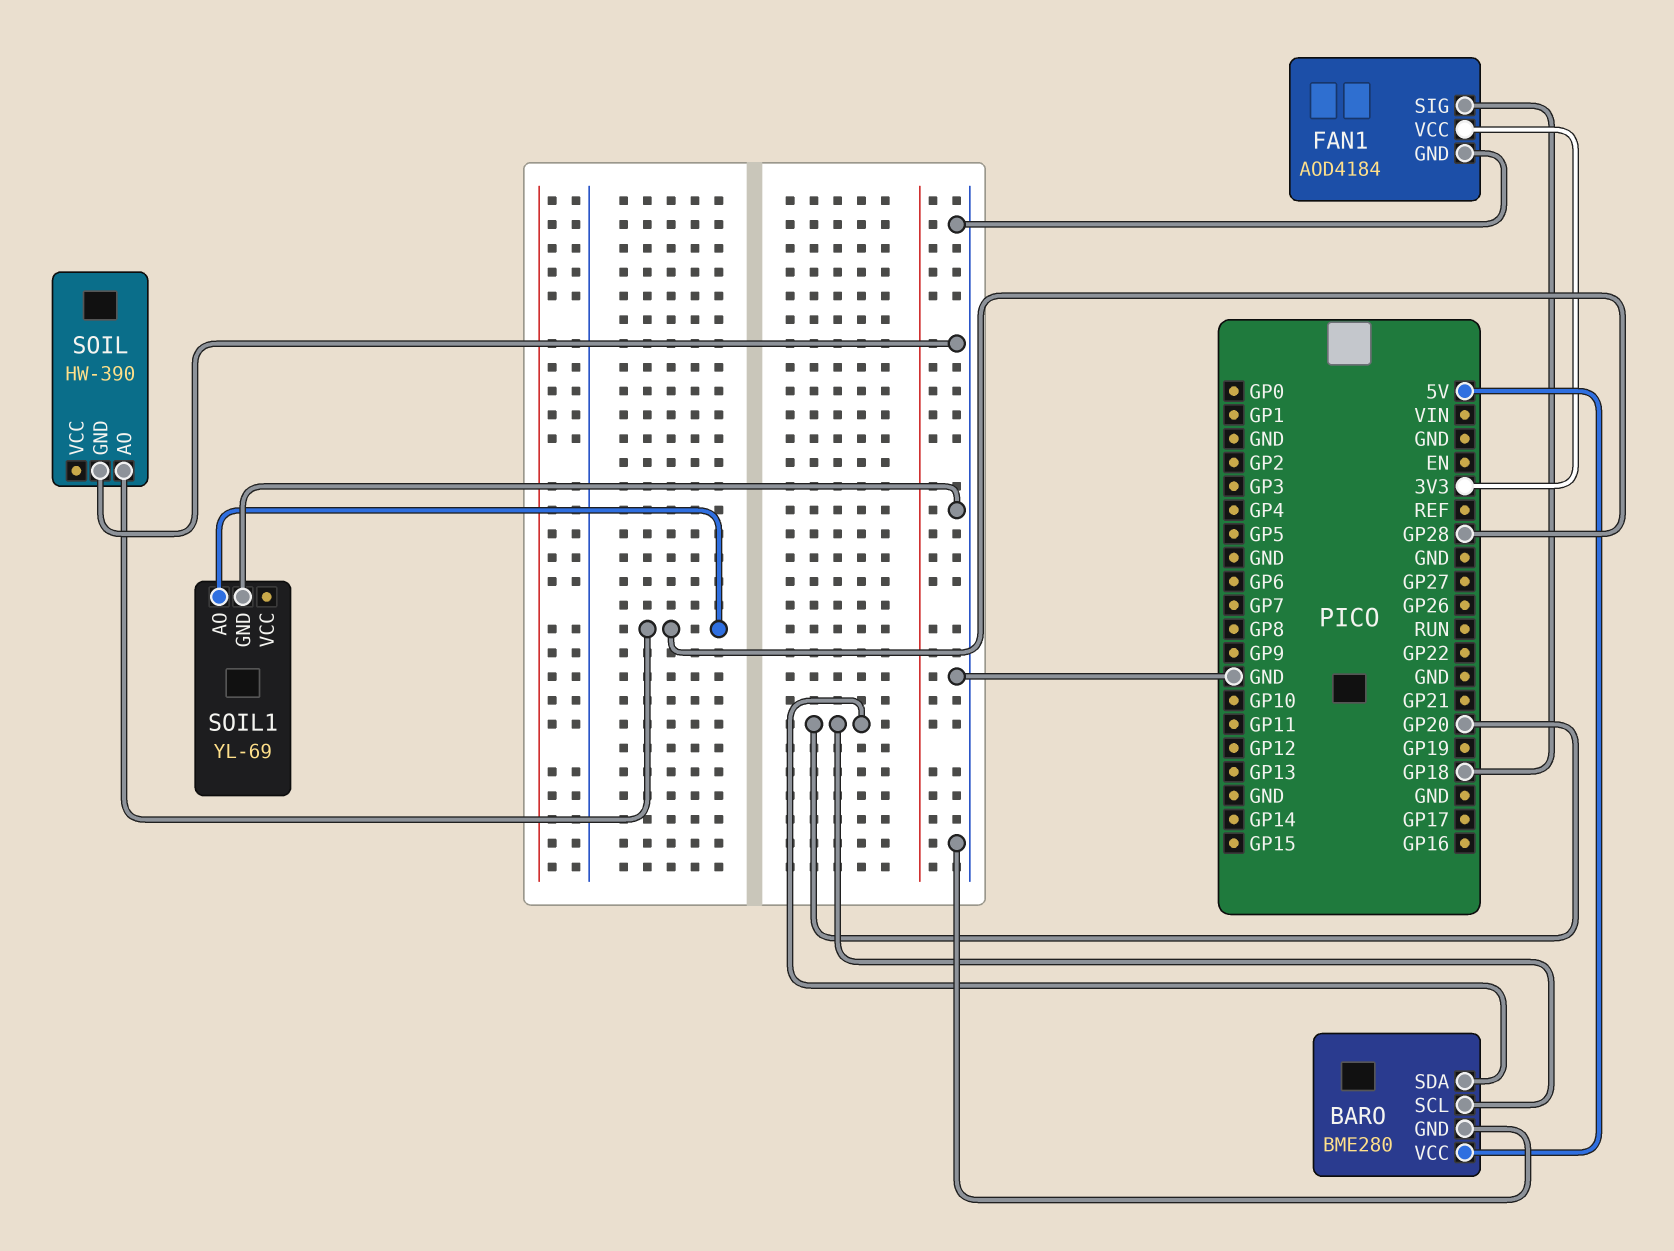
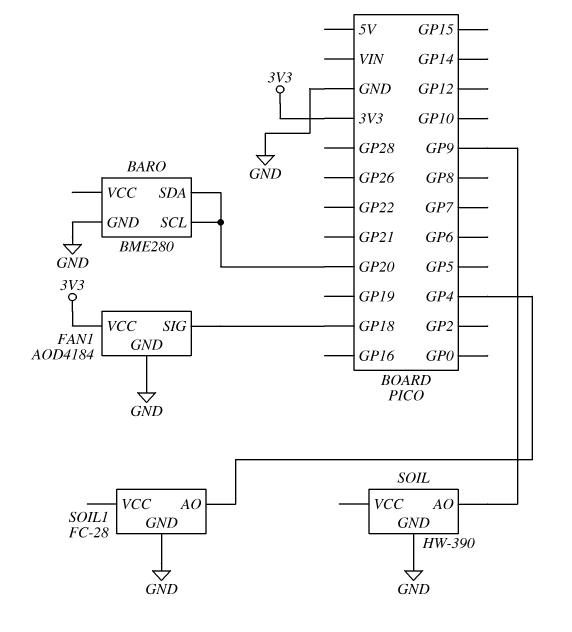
BARO pin VCC: 5V -> none
SOIL pin AO: GP28 -> GP9
SOIL1: YL-69 -> FC-28
SOIL1 pin AO: GP28 -> GP4

